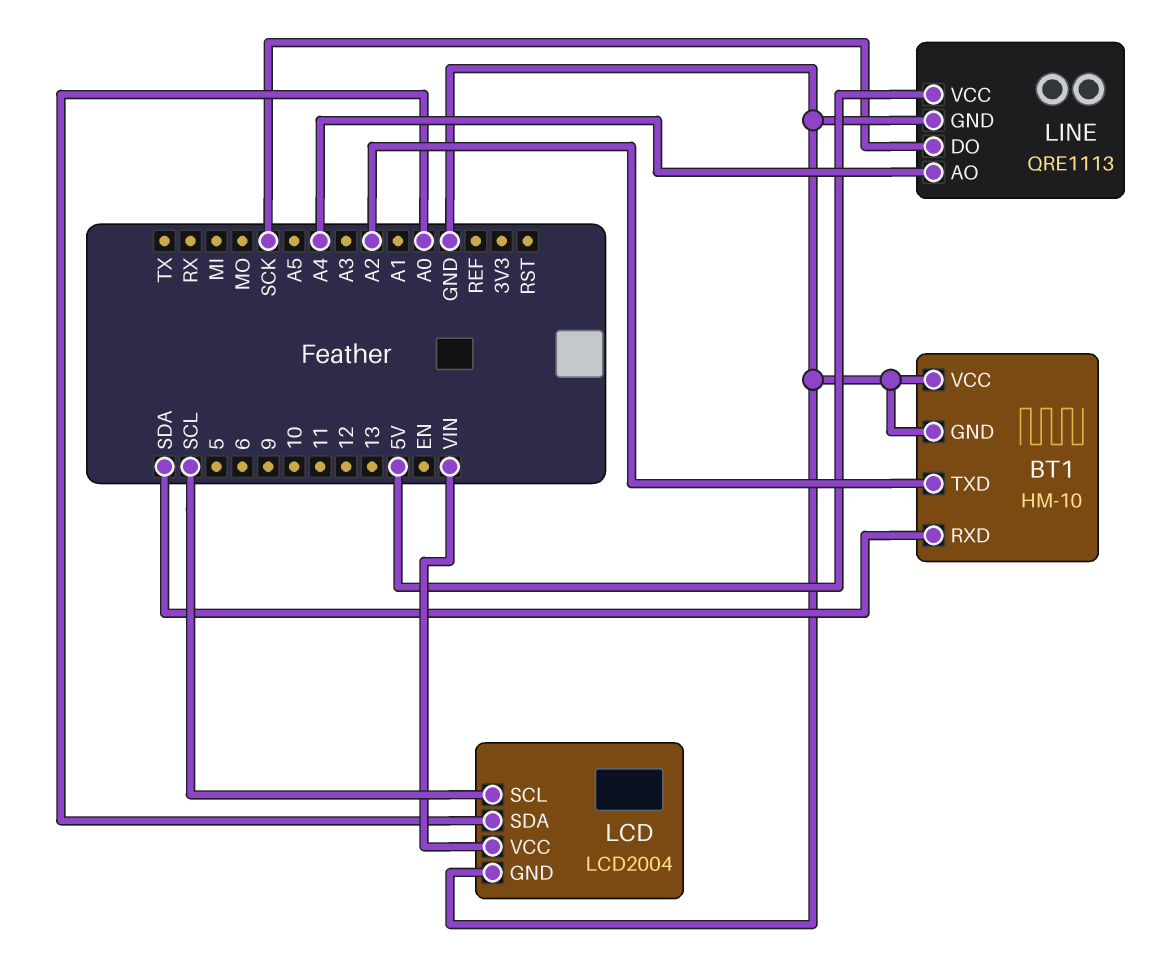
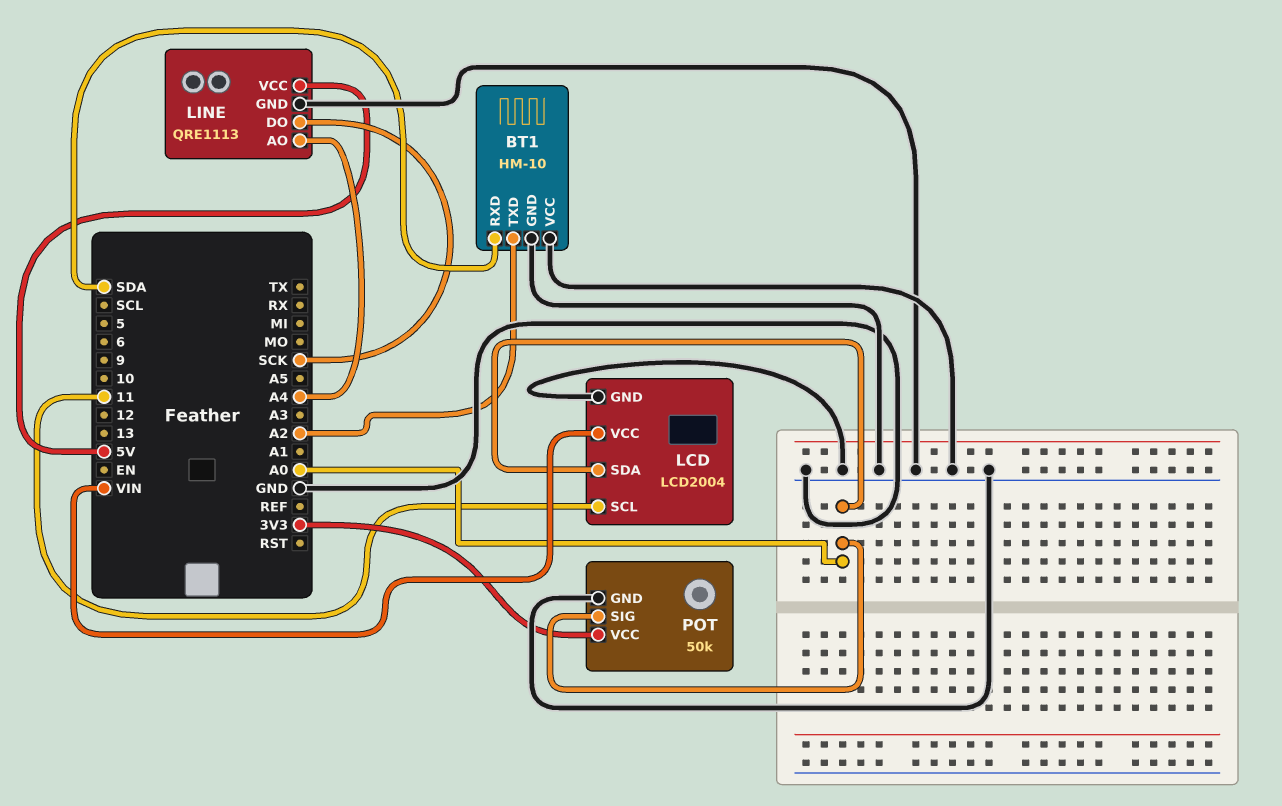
LCD pin SCL: SCL -> 11
POT: none -> 50k
POT pin GND: none -> GND
POT pin SIG: none -> A0
POT pin VCC: none -> 3V3

